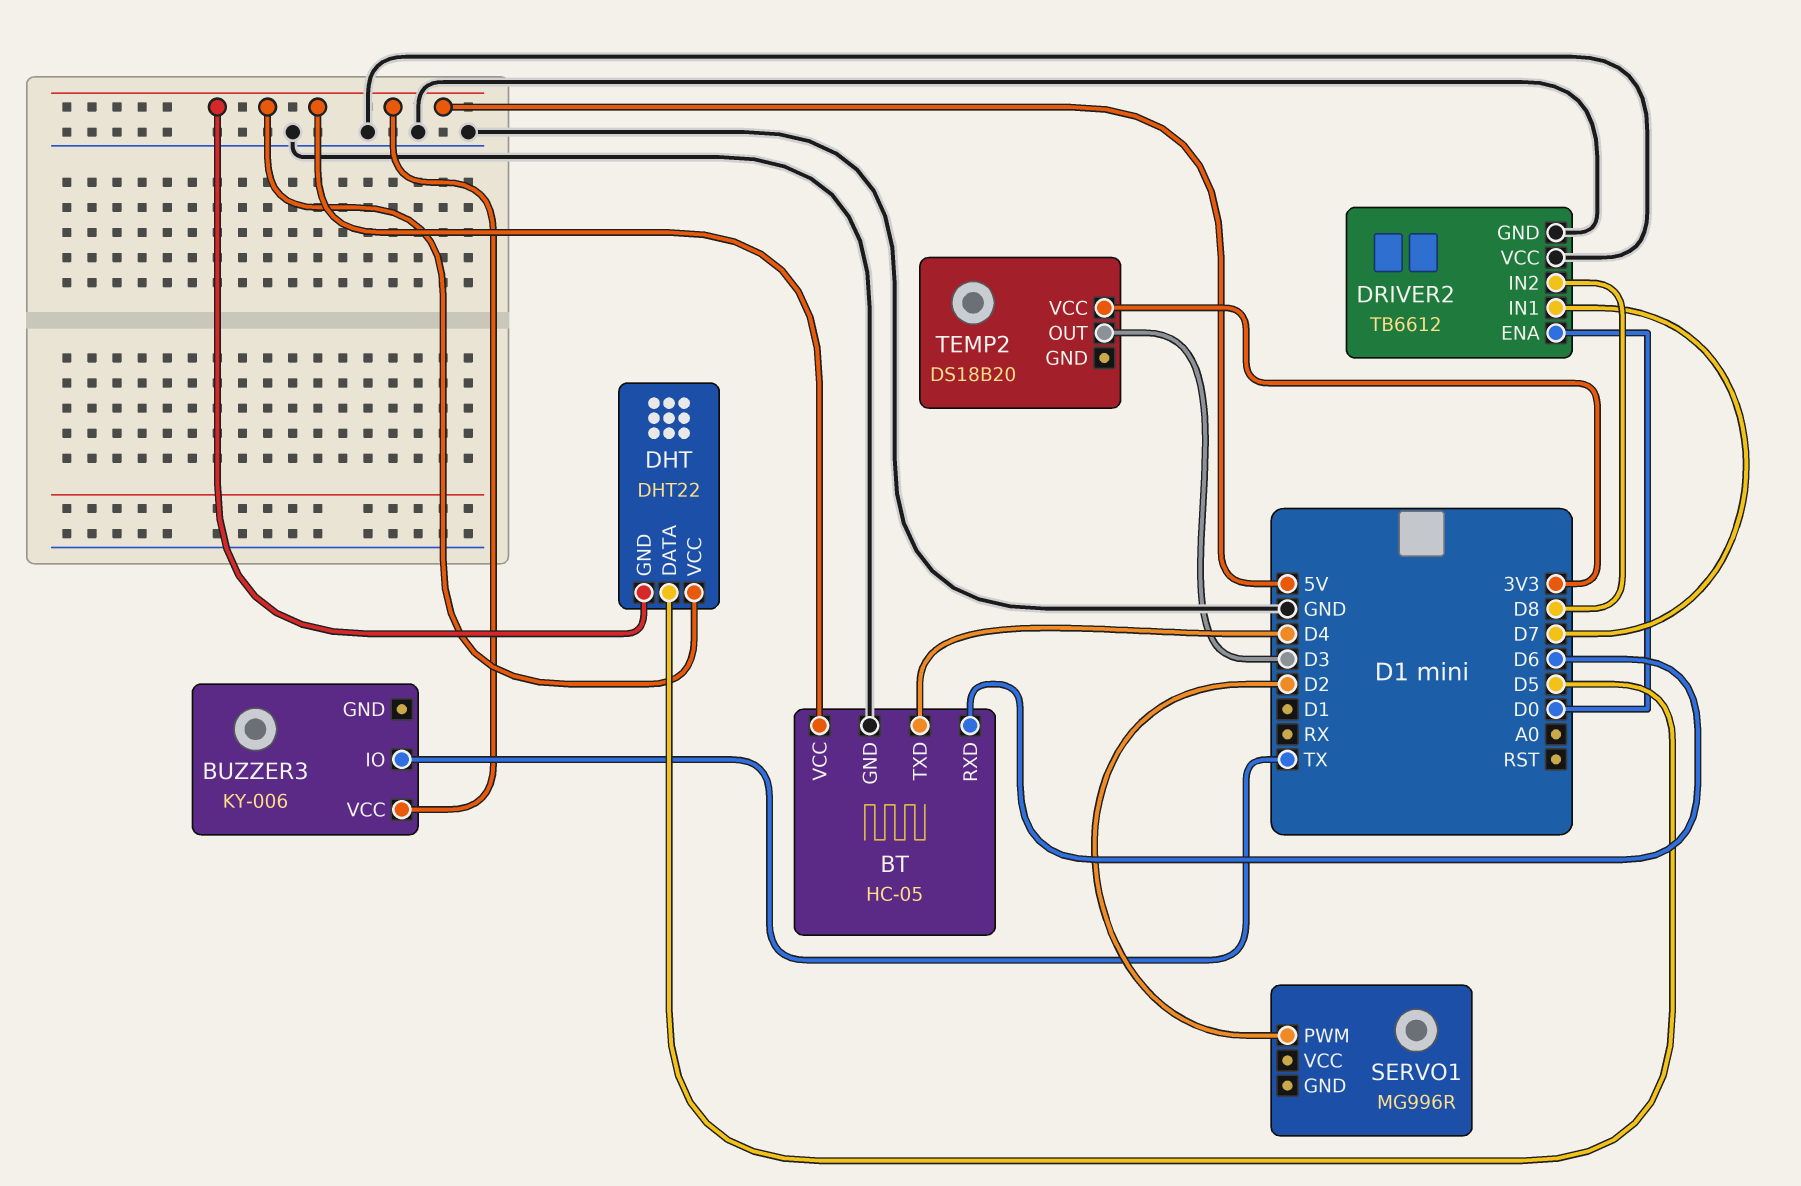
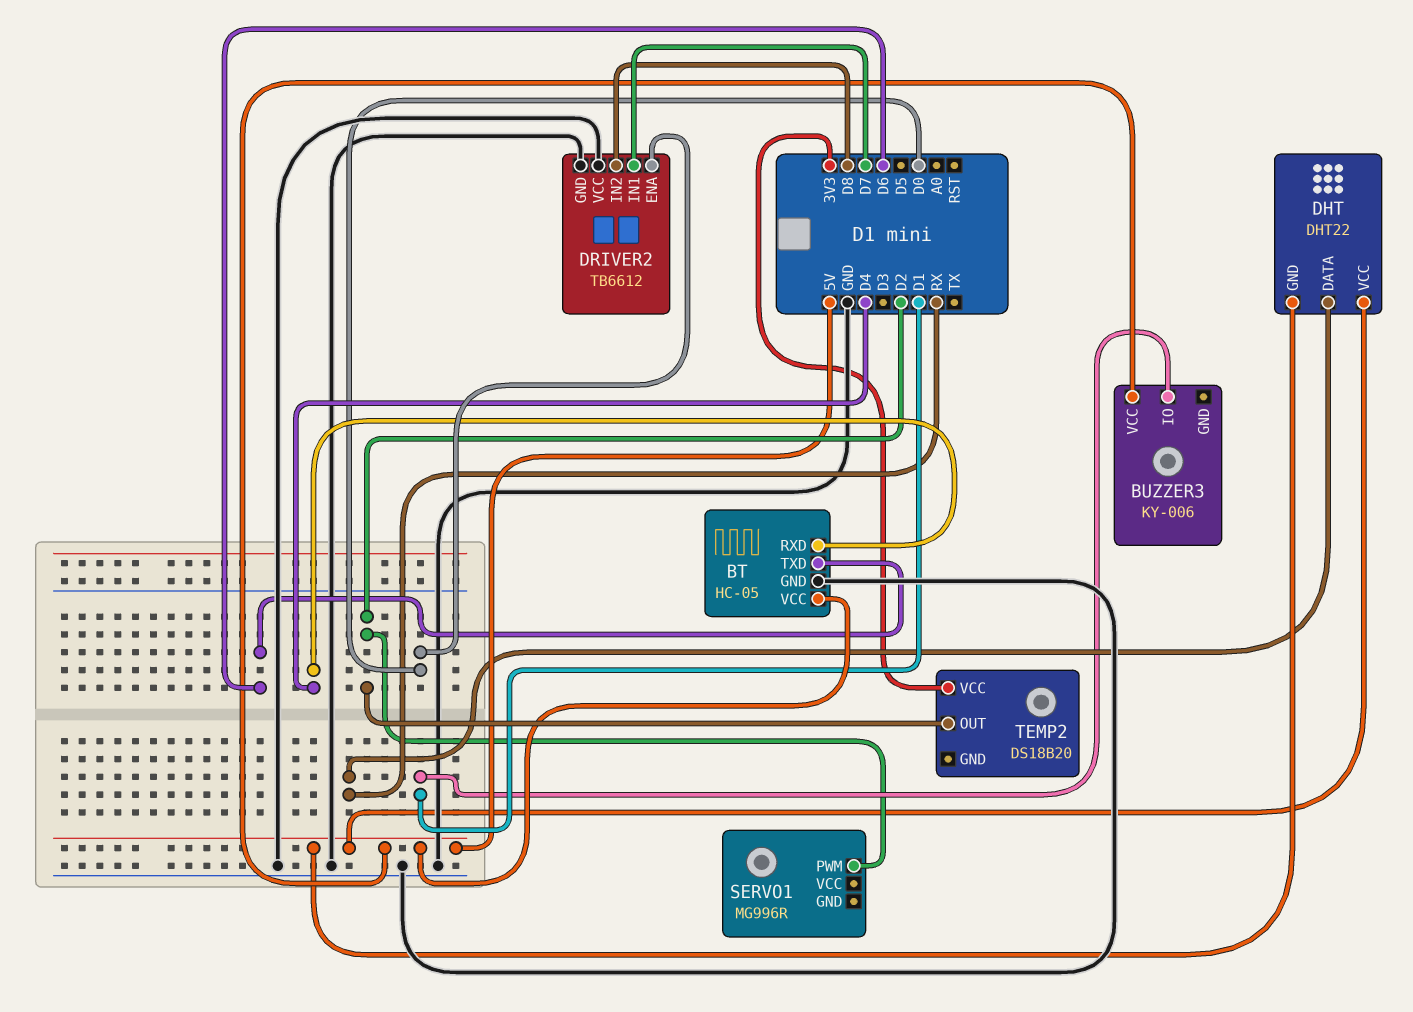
BT pin RXD: D6 -> D4
BT pin TXD: D4 -> D6
BUZZER3 pin IO: TX -> D1
DHT pin DATA: D5 -> RX
TEMP2 pin OUT: D3 -> D2

